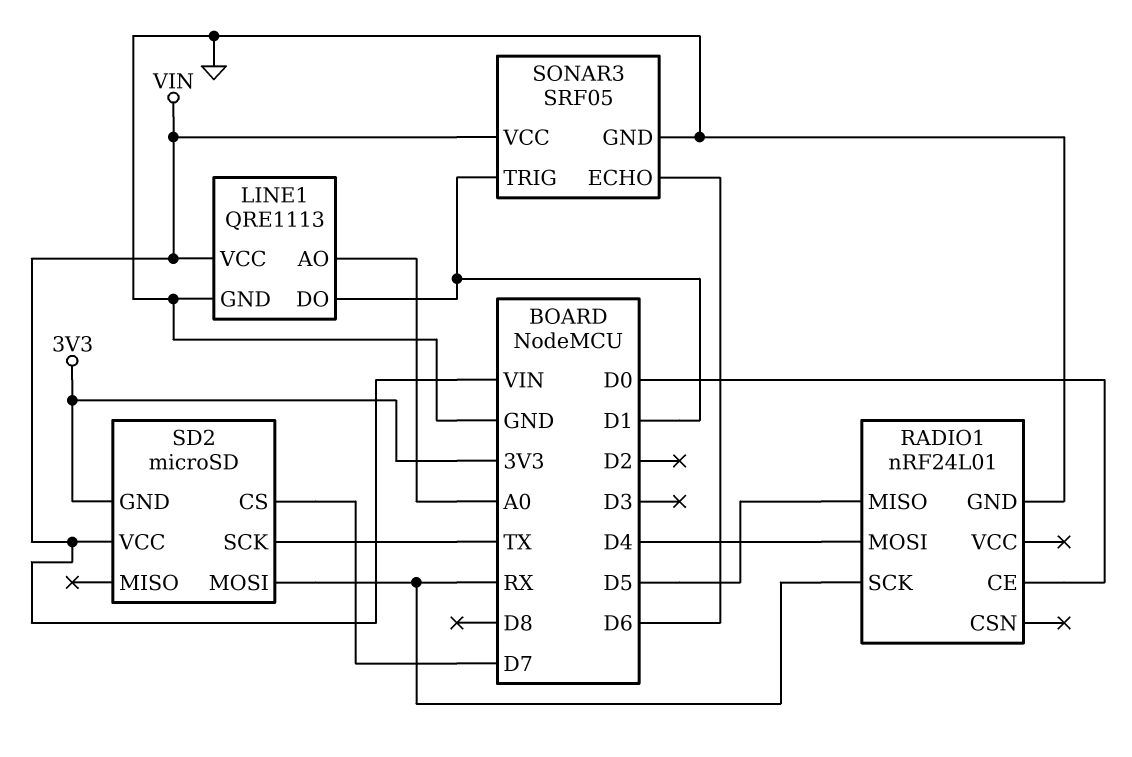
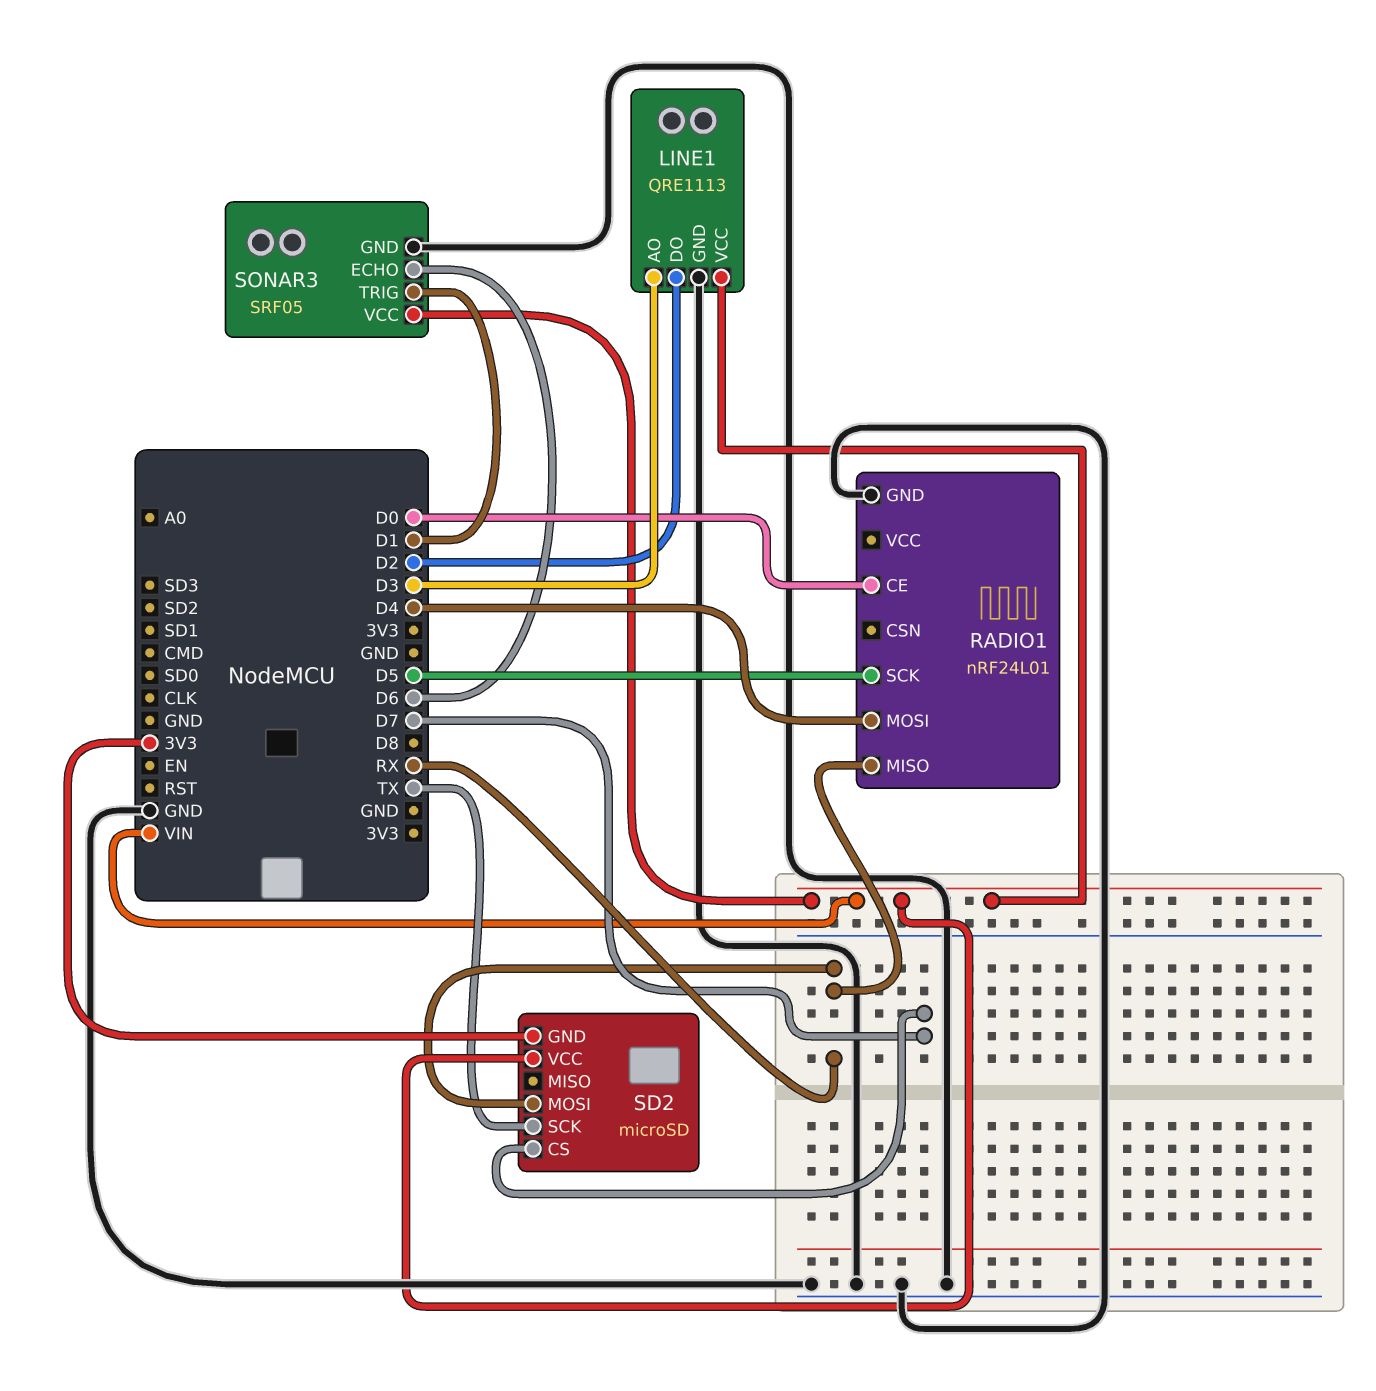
LINE1 pin AO: A0 -> D3
LINE1 pin DO: D1 -> D2
RADIO1 pin MISO: D5 -> RX
RADIO1 pin SCK: RX -> D5

